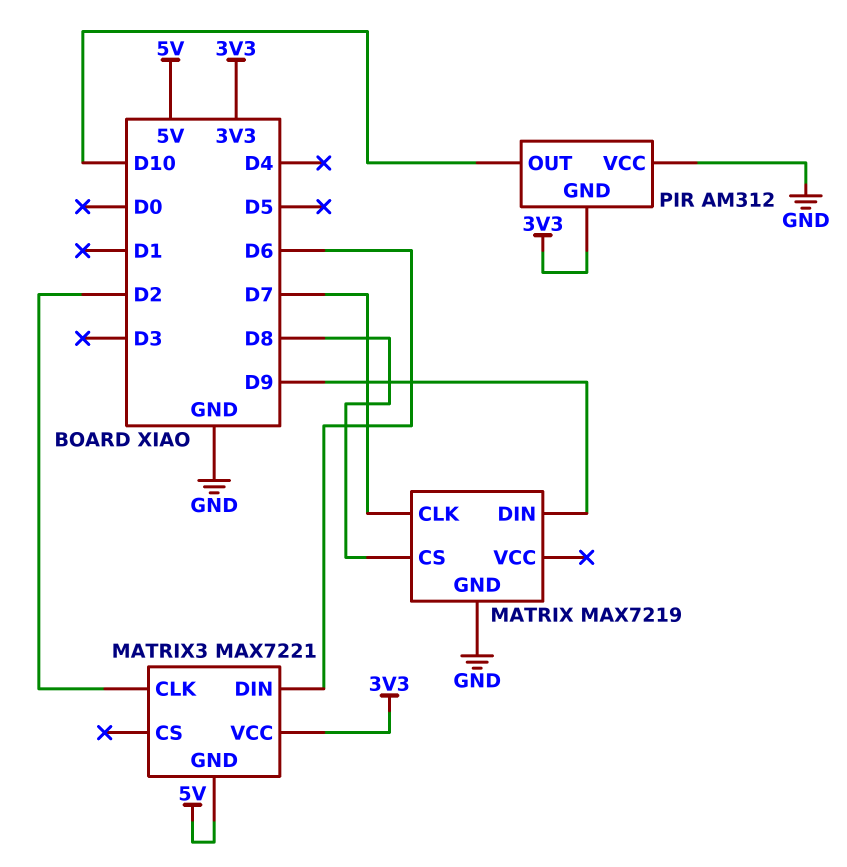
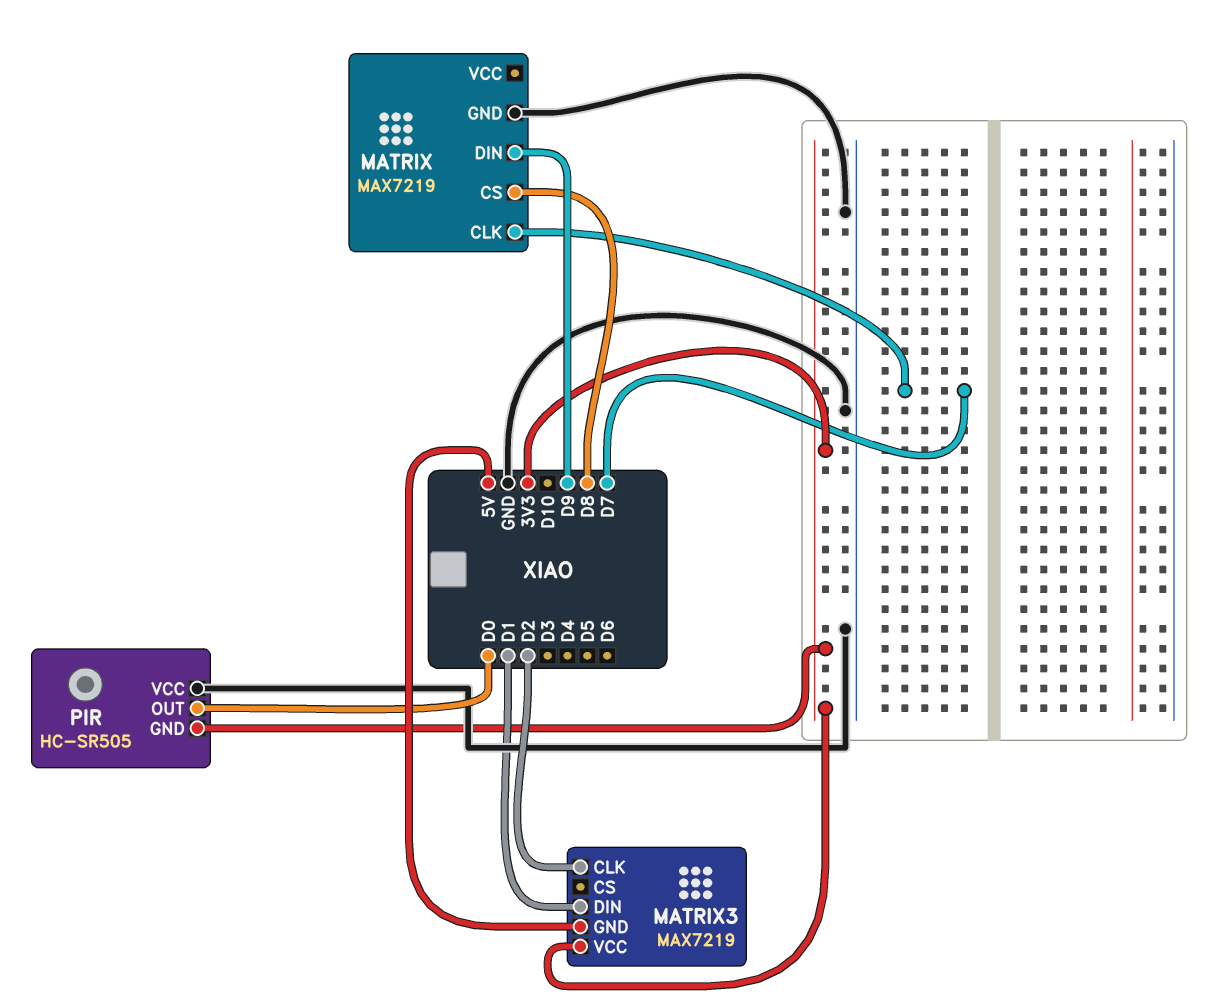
MATRIX3: MAX7221 -> MAX7219
MATRIX3 pin DIN: D6 -> D1
PIR: AM312 -> HC-SR505
PIR pin OUT: D10 -> D0

